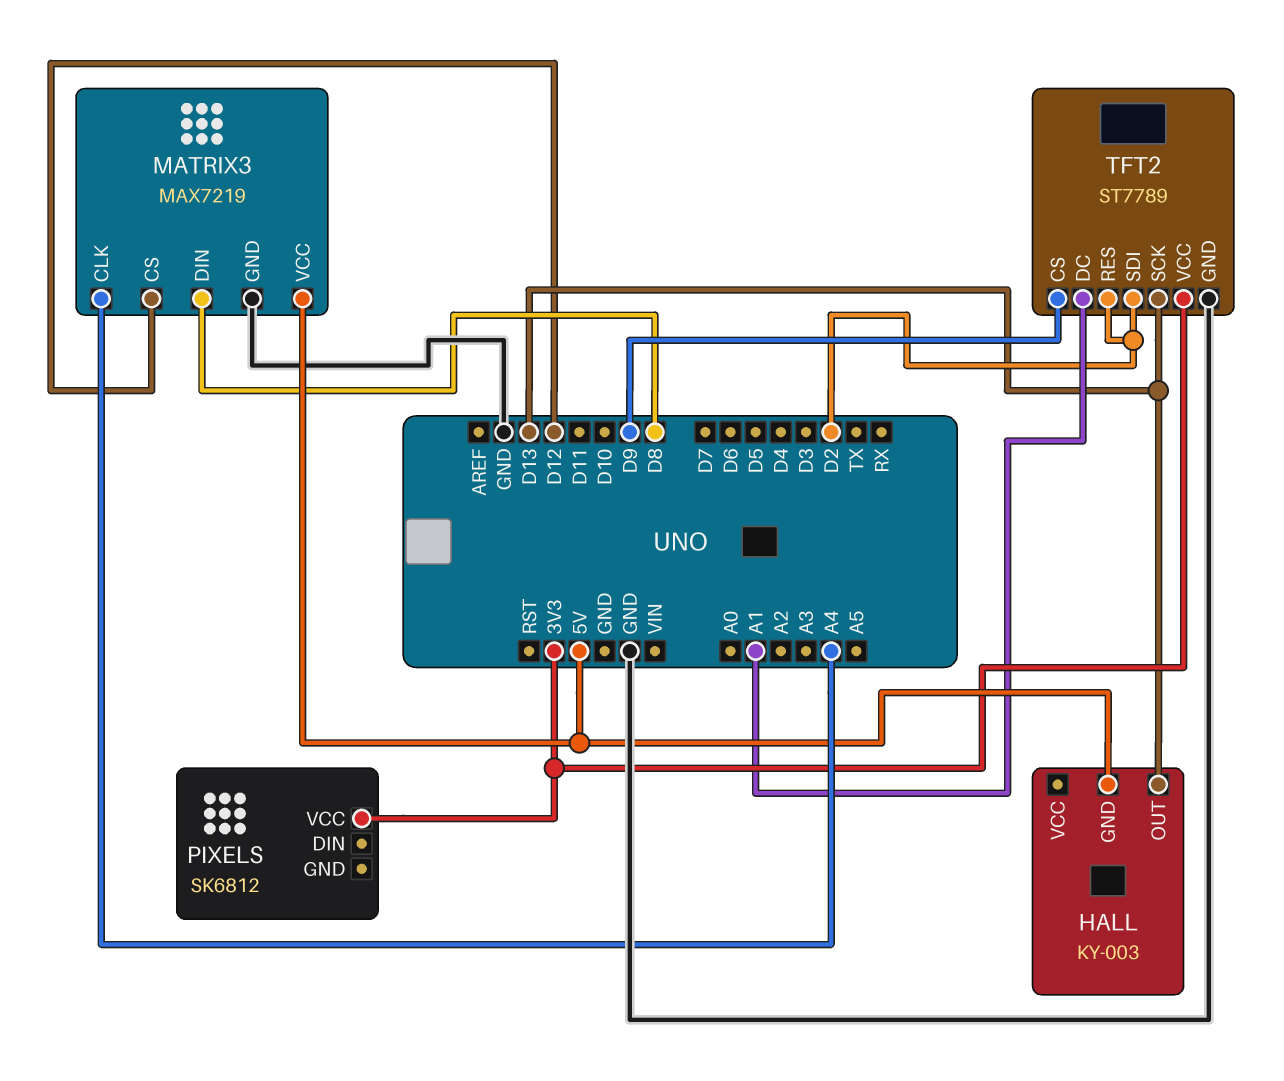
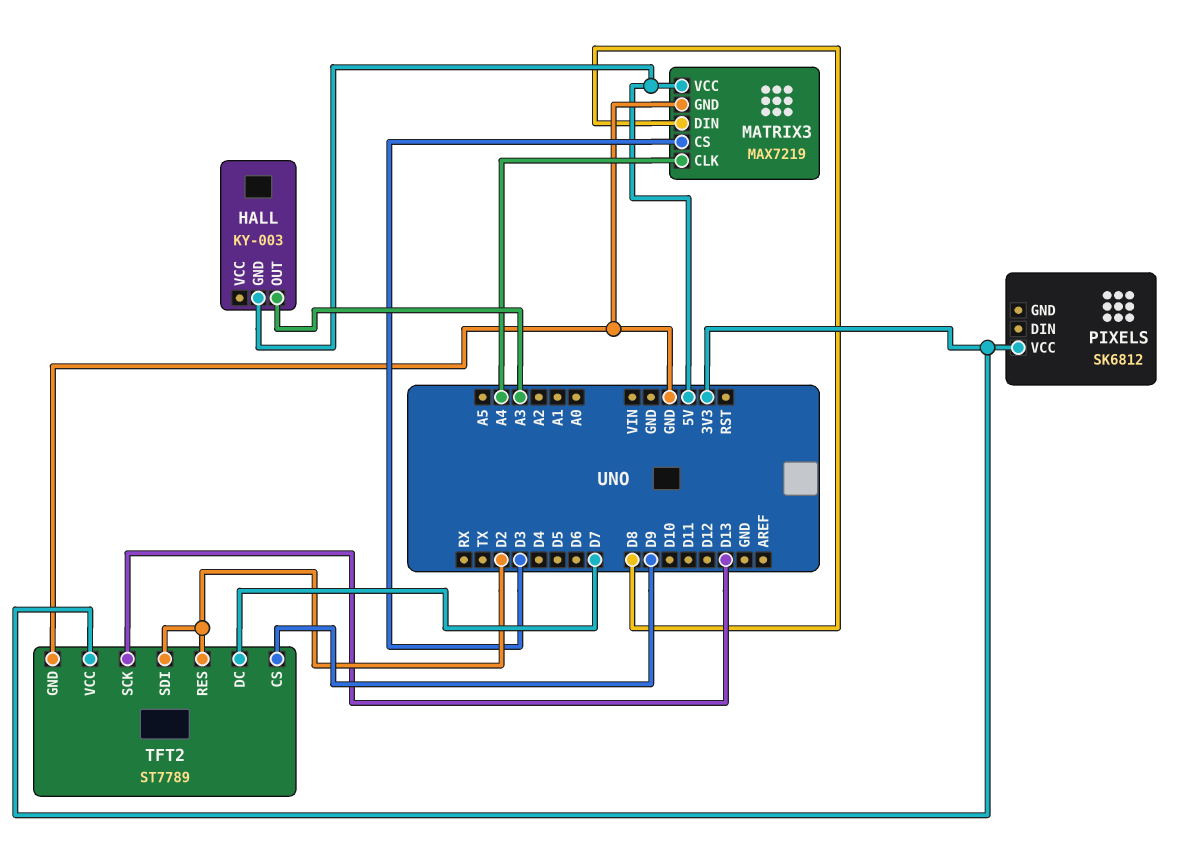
HALL pin OUT: D13 -> A3
MATRIX3 pin CS: D12 -> D3
TFT2 pin DC: A1 -> D7

